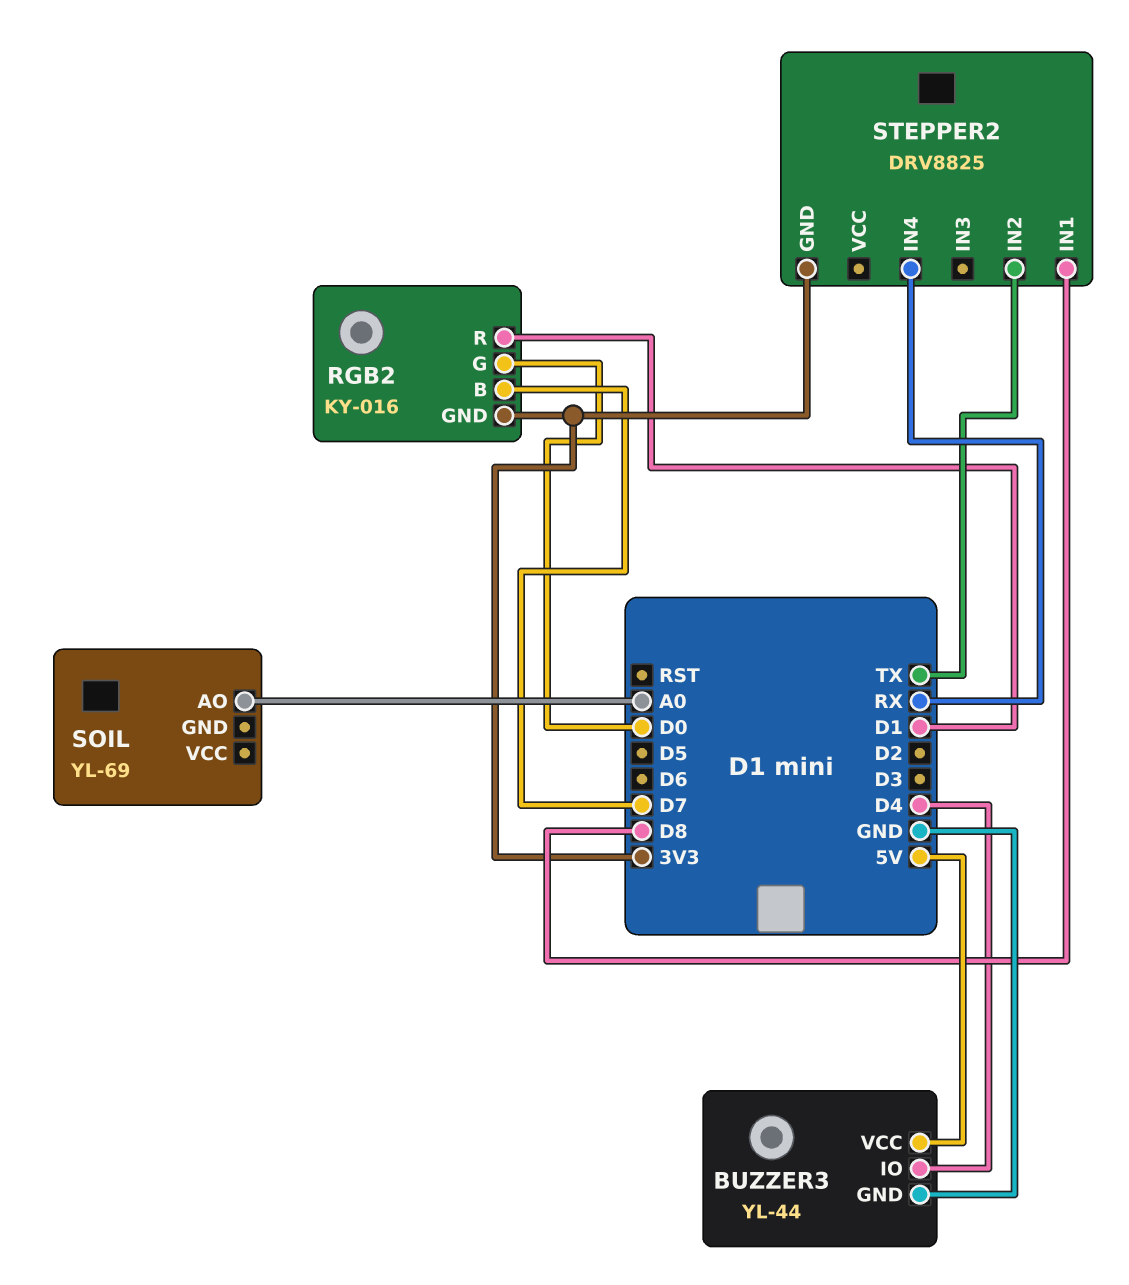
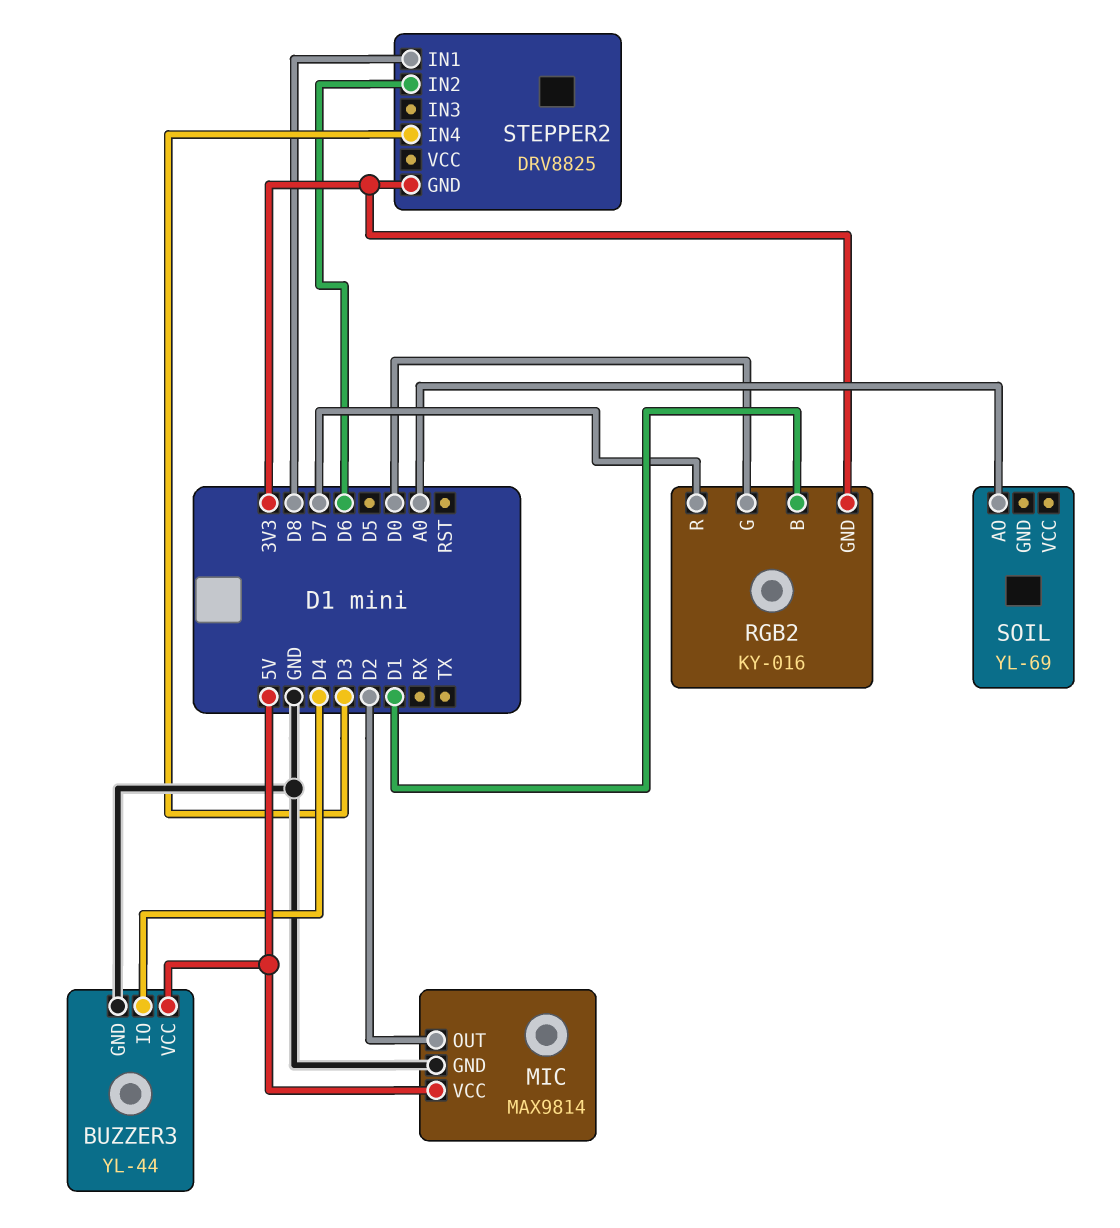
MIC: none -> MAX9814
MIC pin GND: none -> GND
MIC pin OUT: none -> D2
MIC pin VCC: none -> 5V
RGB2 pin B: D7 -> D1
RGB2 pin R: D1 -> D7
STEPPER2 pin IN2: TX -> D6
STEPPER2 pin IN4: RX -> D3

